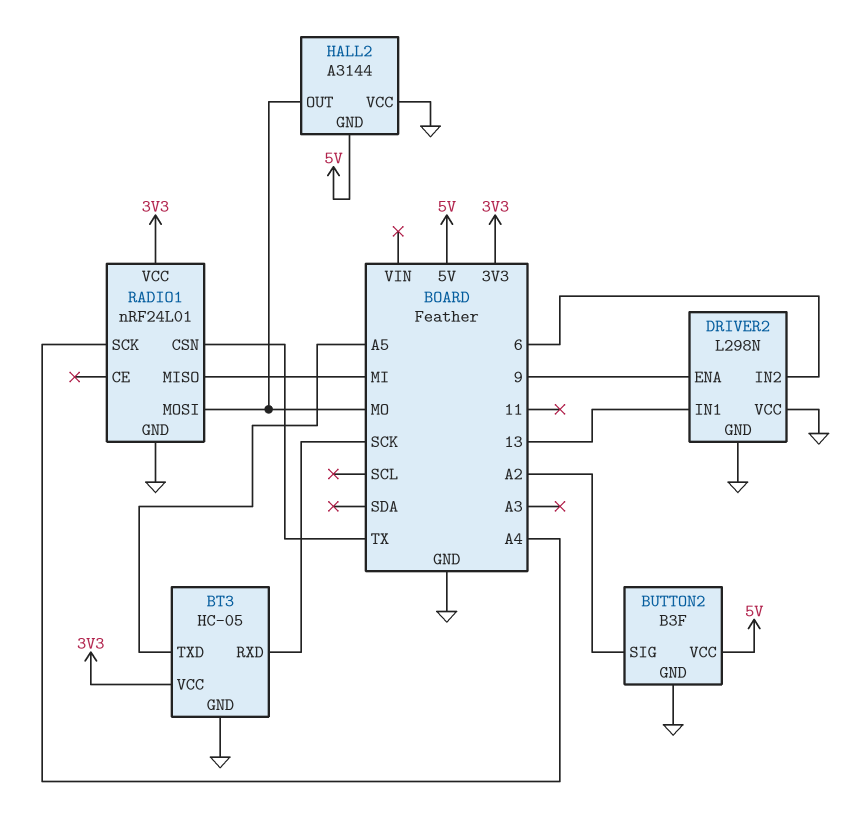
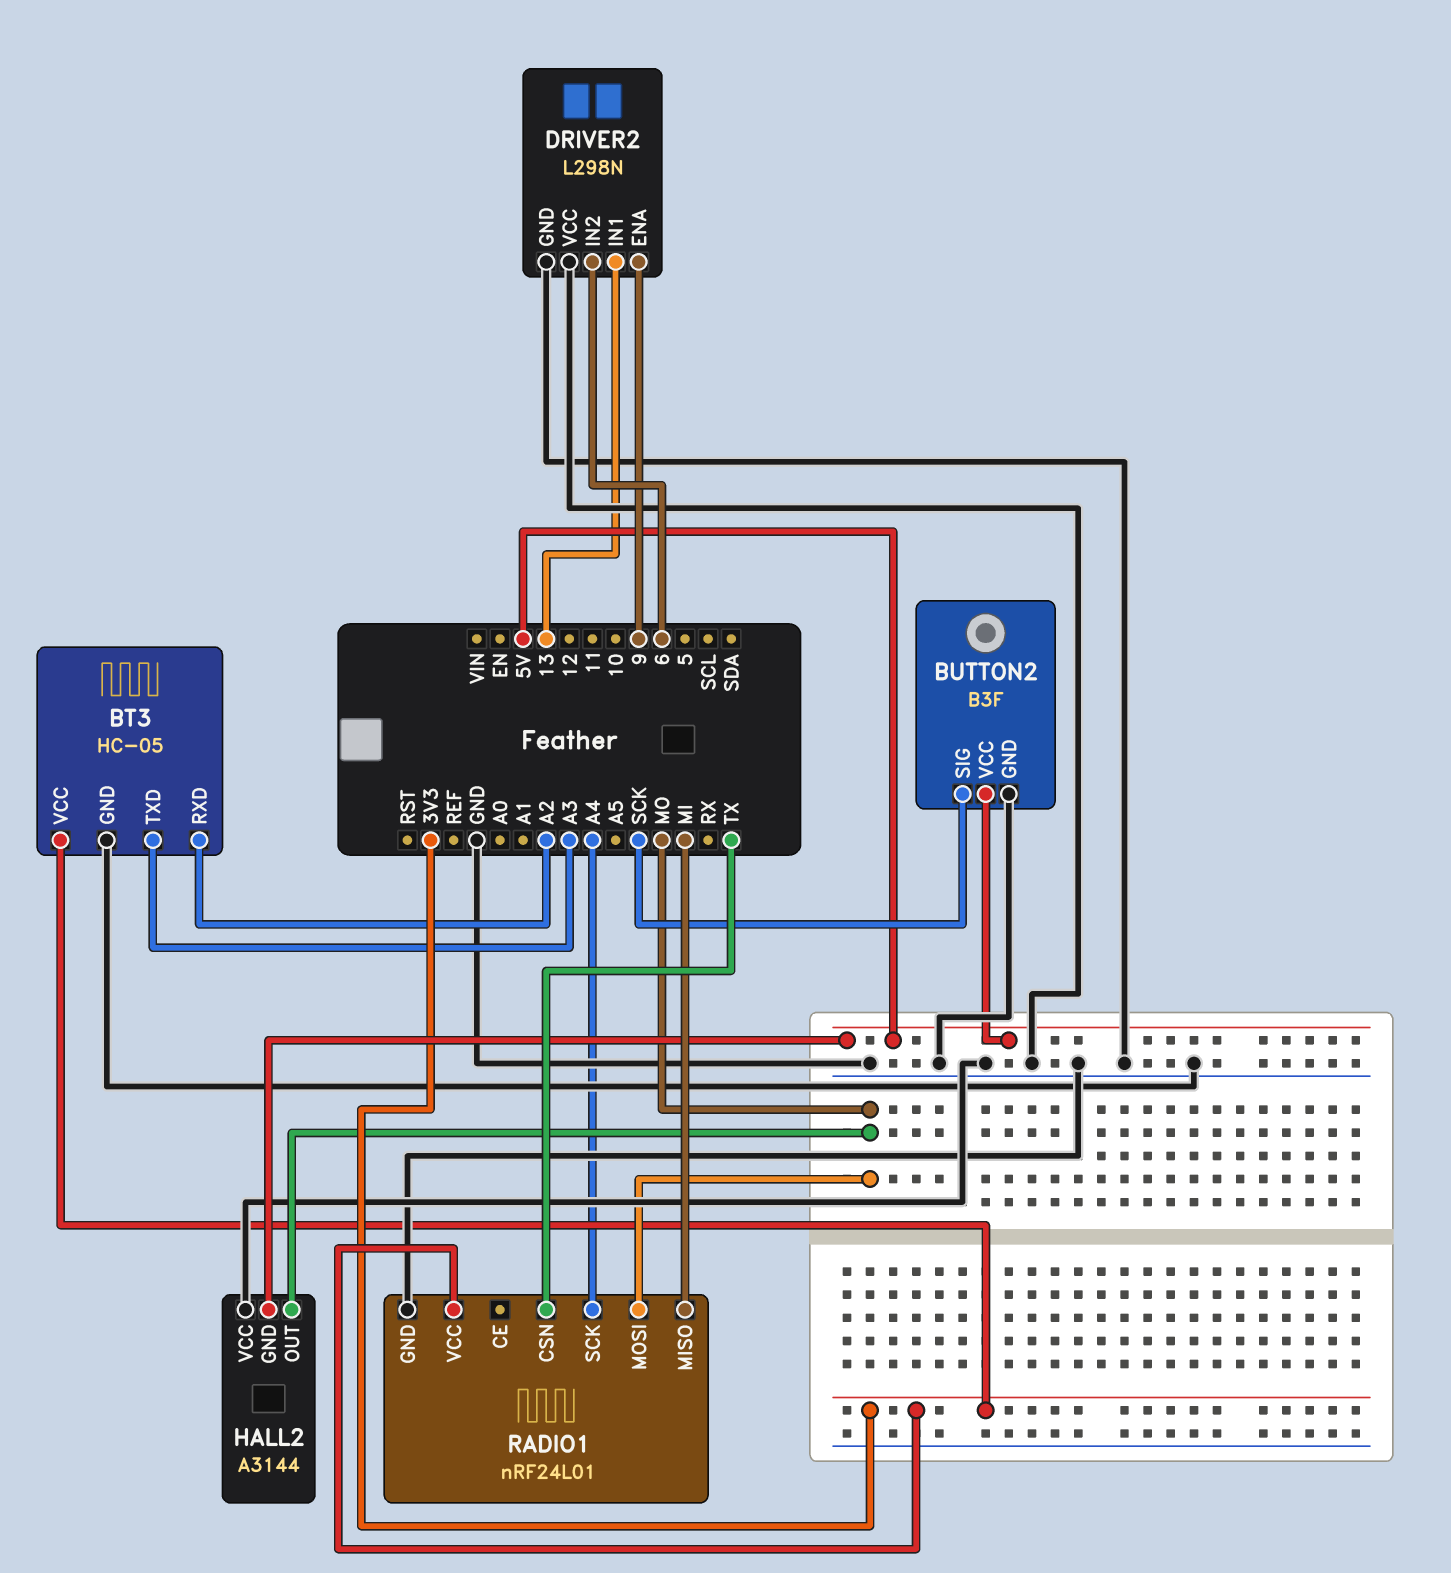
BT3 pin RXD: SCK -> A2
BT3 pin TXD: A5 -> A3
BUTTON2 pin SIG: A2 -> SCK

